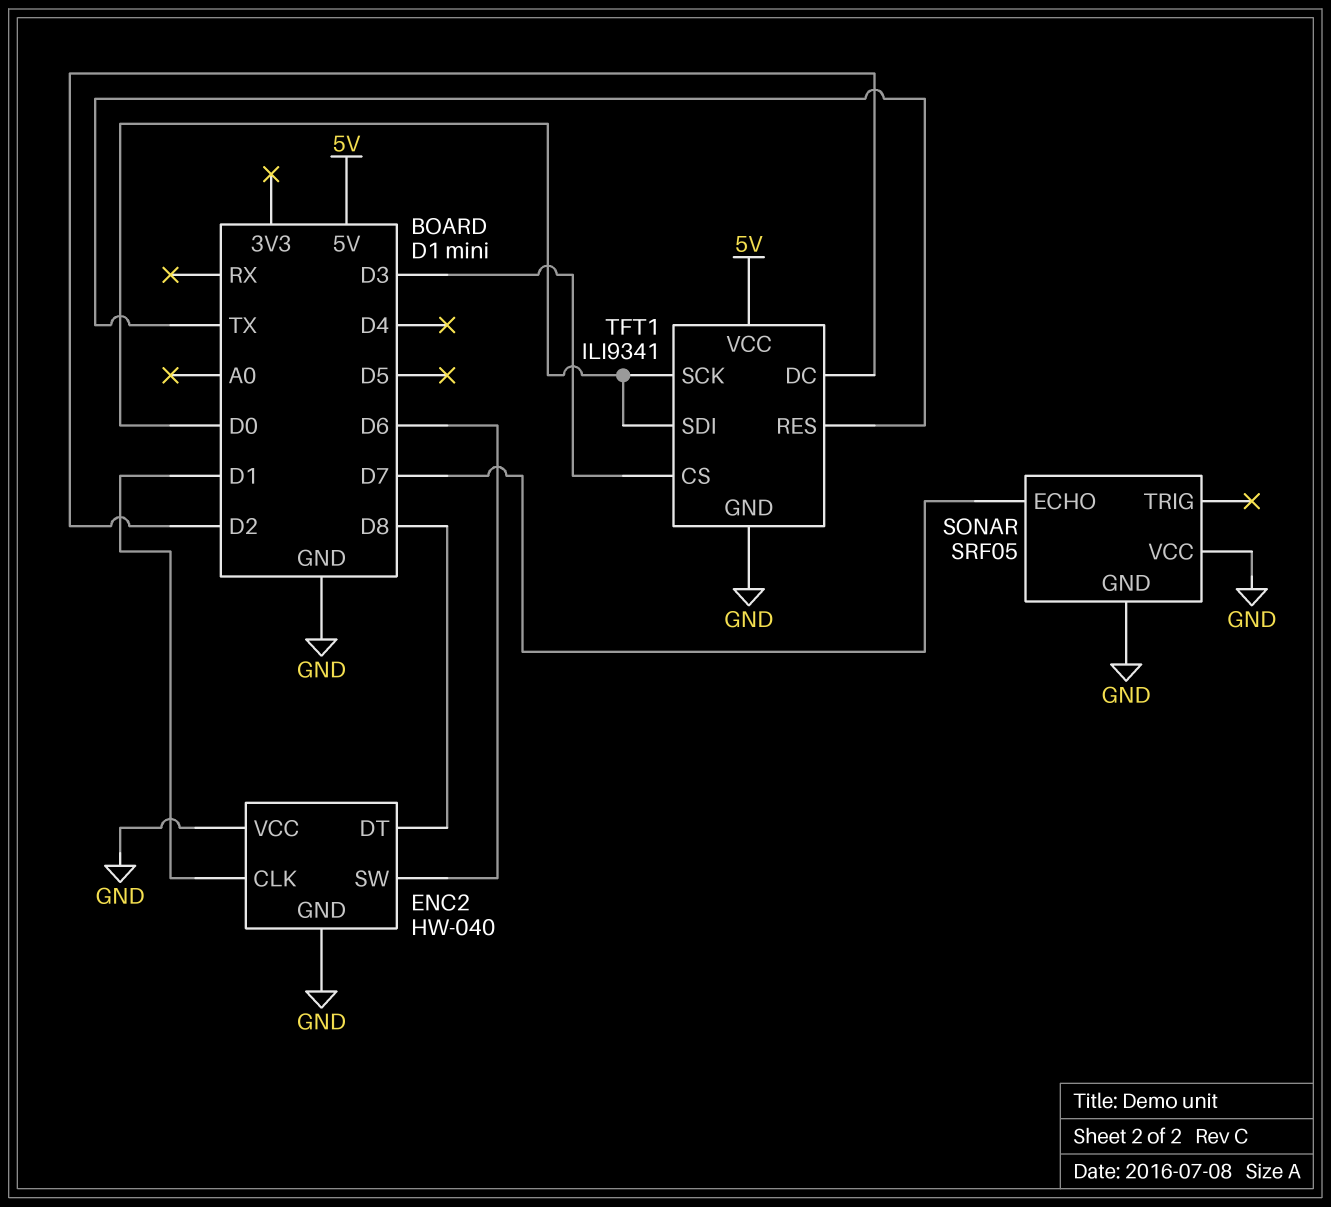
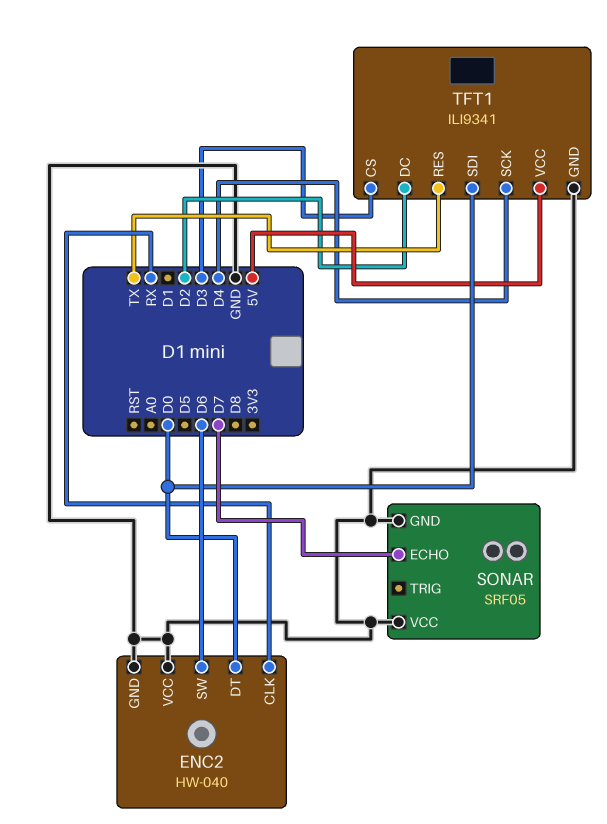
ENC2 pin CLK: D1 -> RX
ENC2 pin DT: D8 -> D0
TFT1 pin SCK: D0 -> D4

